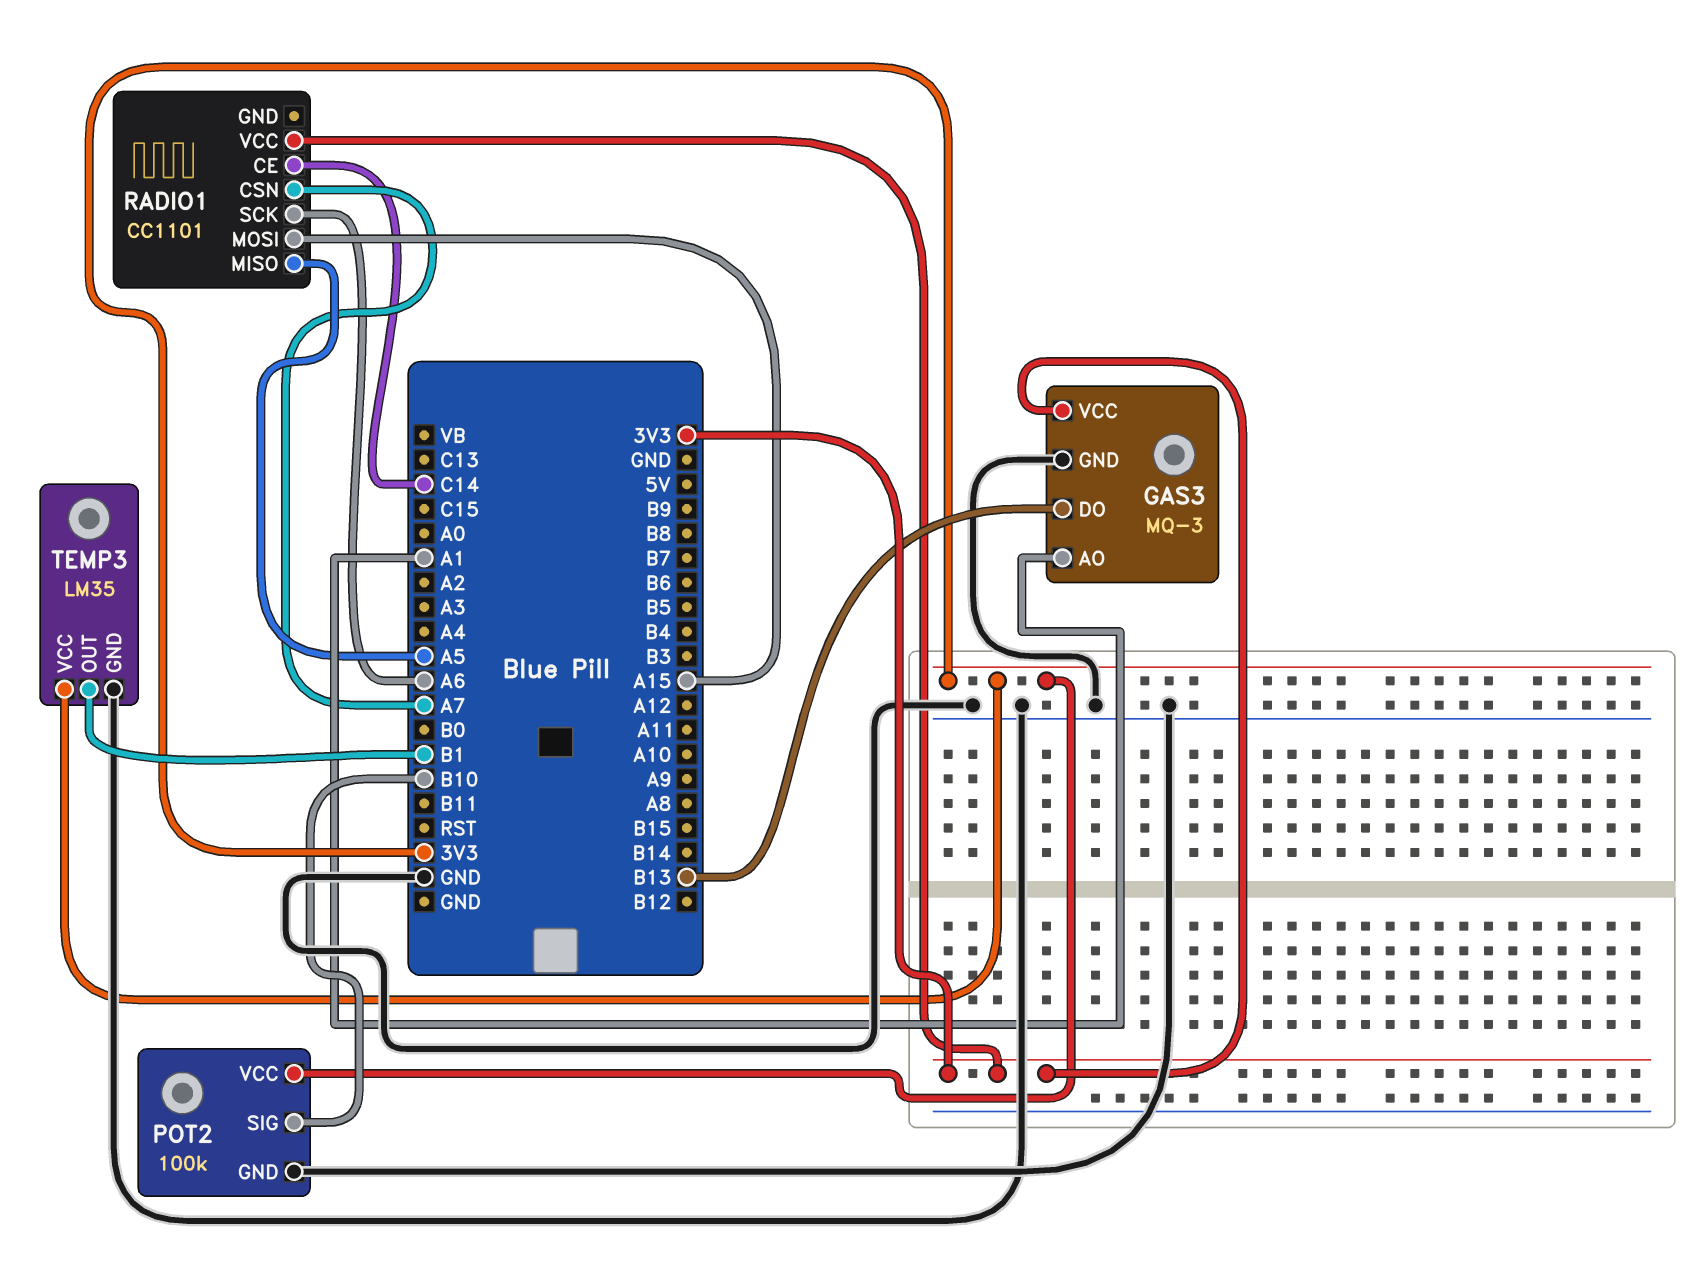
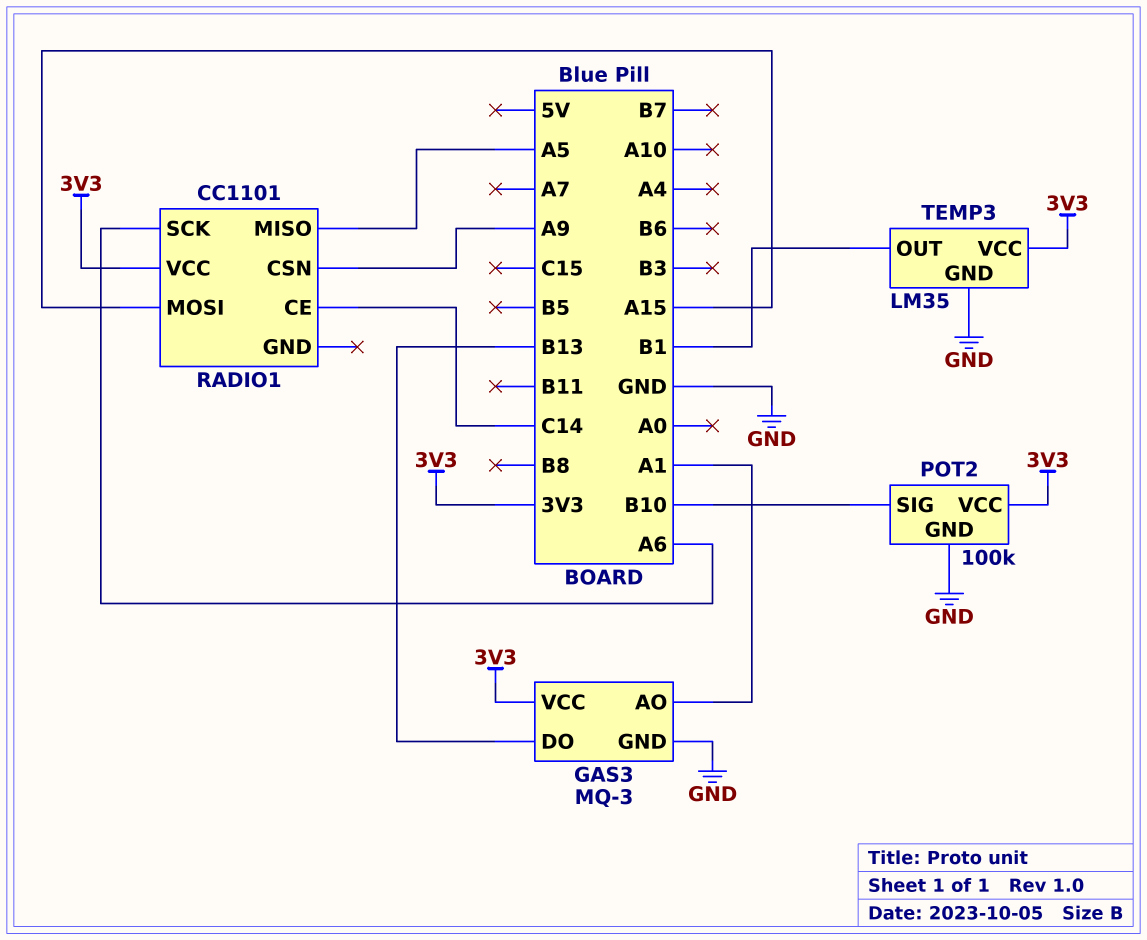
RADIO1 pin CSN: A7 -> A9

